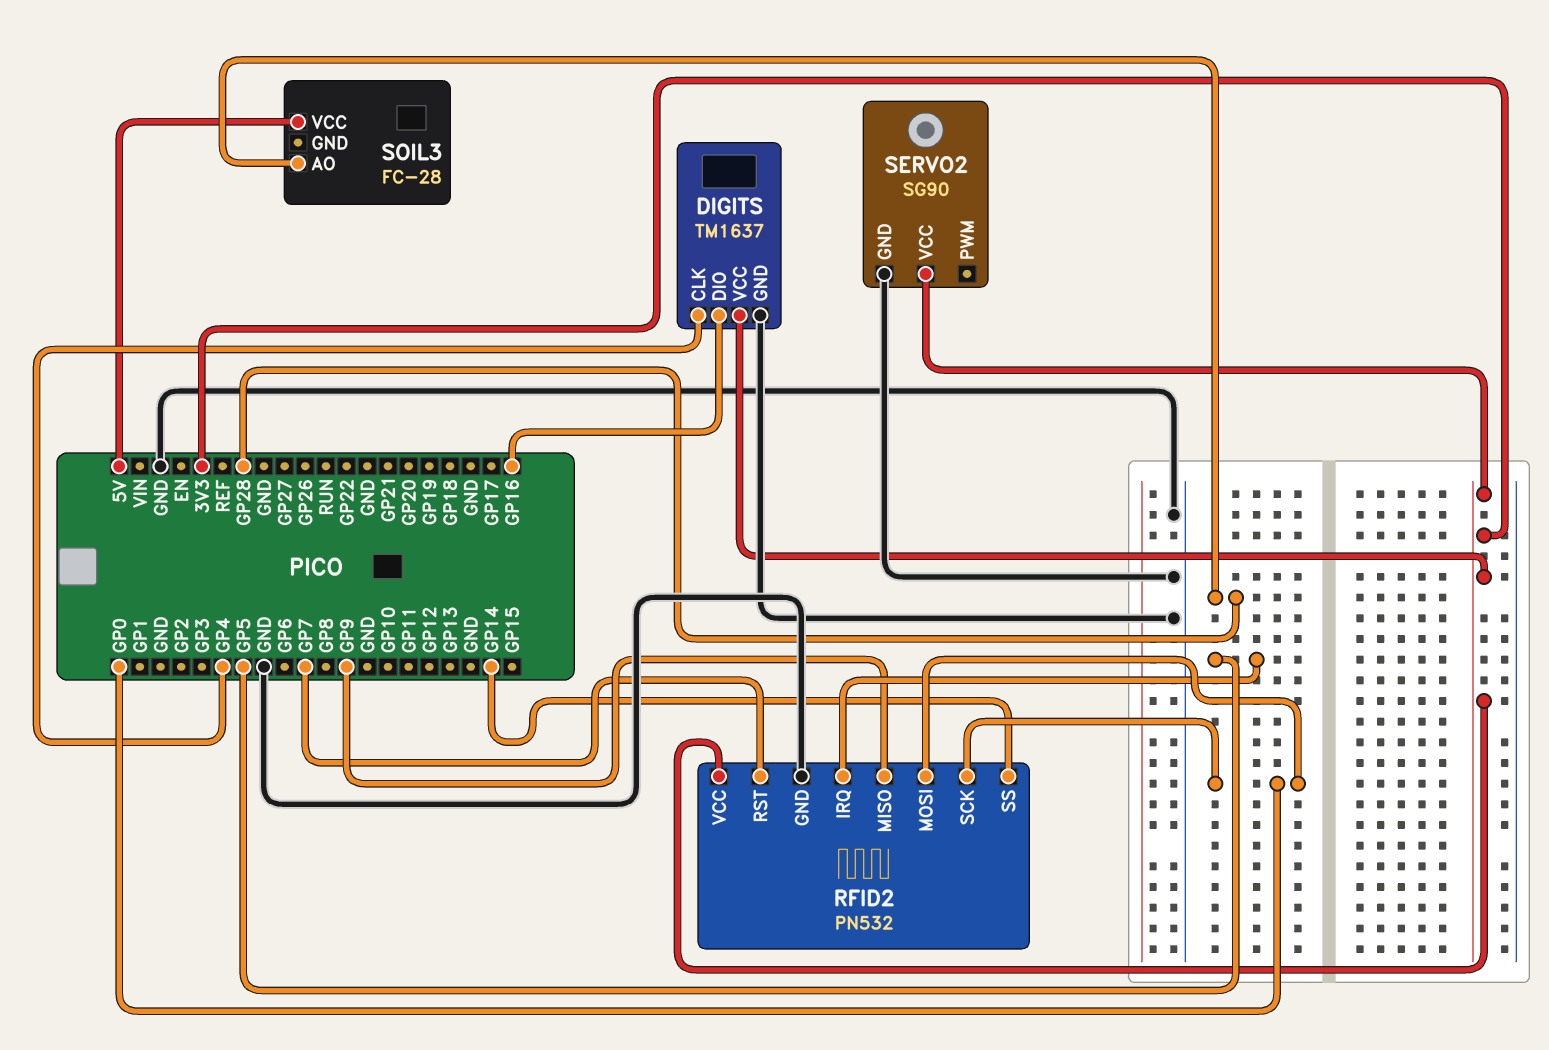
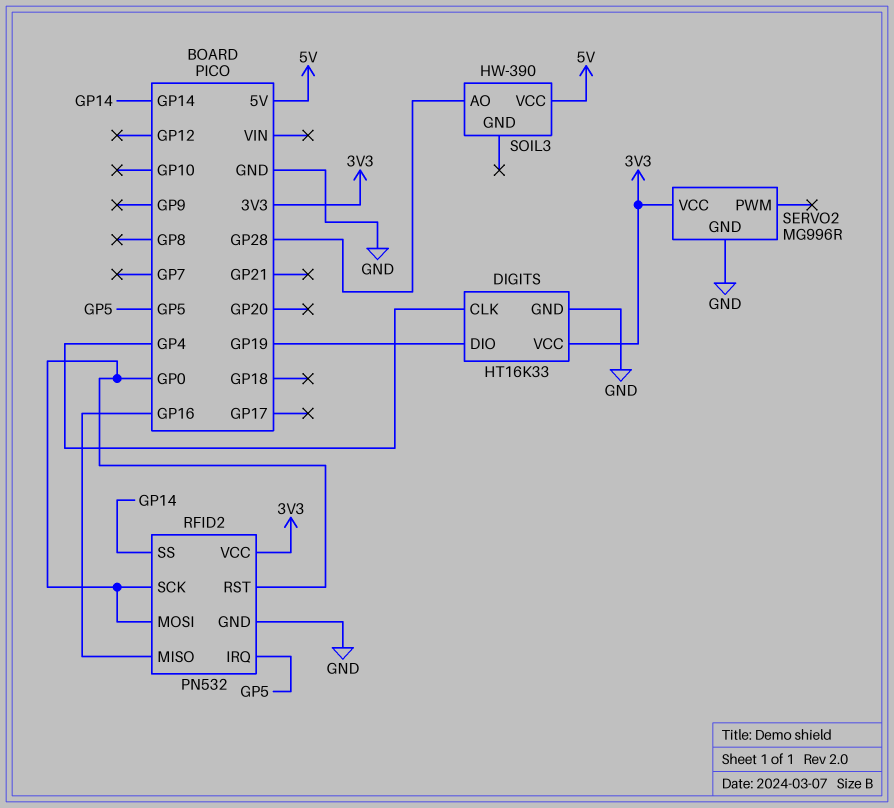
DIGITS: TM1637 -> HT16K33
DIGITS pin DIO: GP16 -> GP19
RFID2 pin MISO: GP9 -> GP16
RFID2 pin RST: GP7 -> GP0
SERVO2: SG90 -> MG996R
SOIL3: FC-28 -> HW-390

